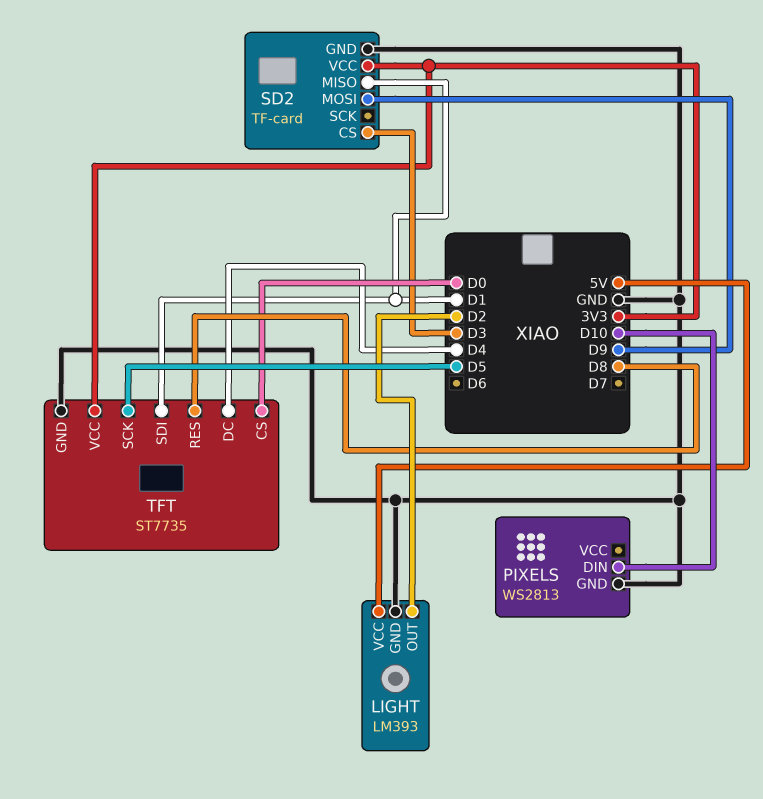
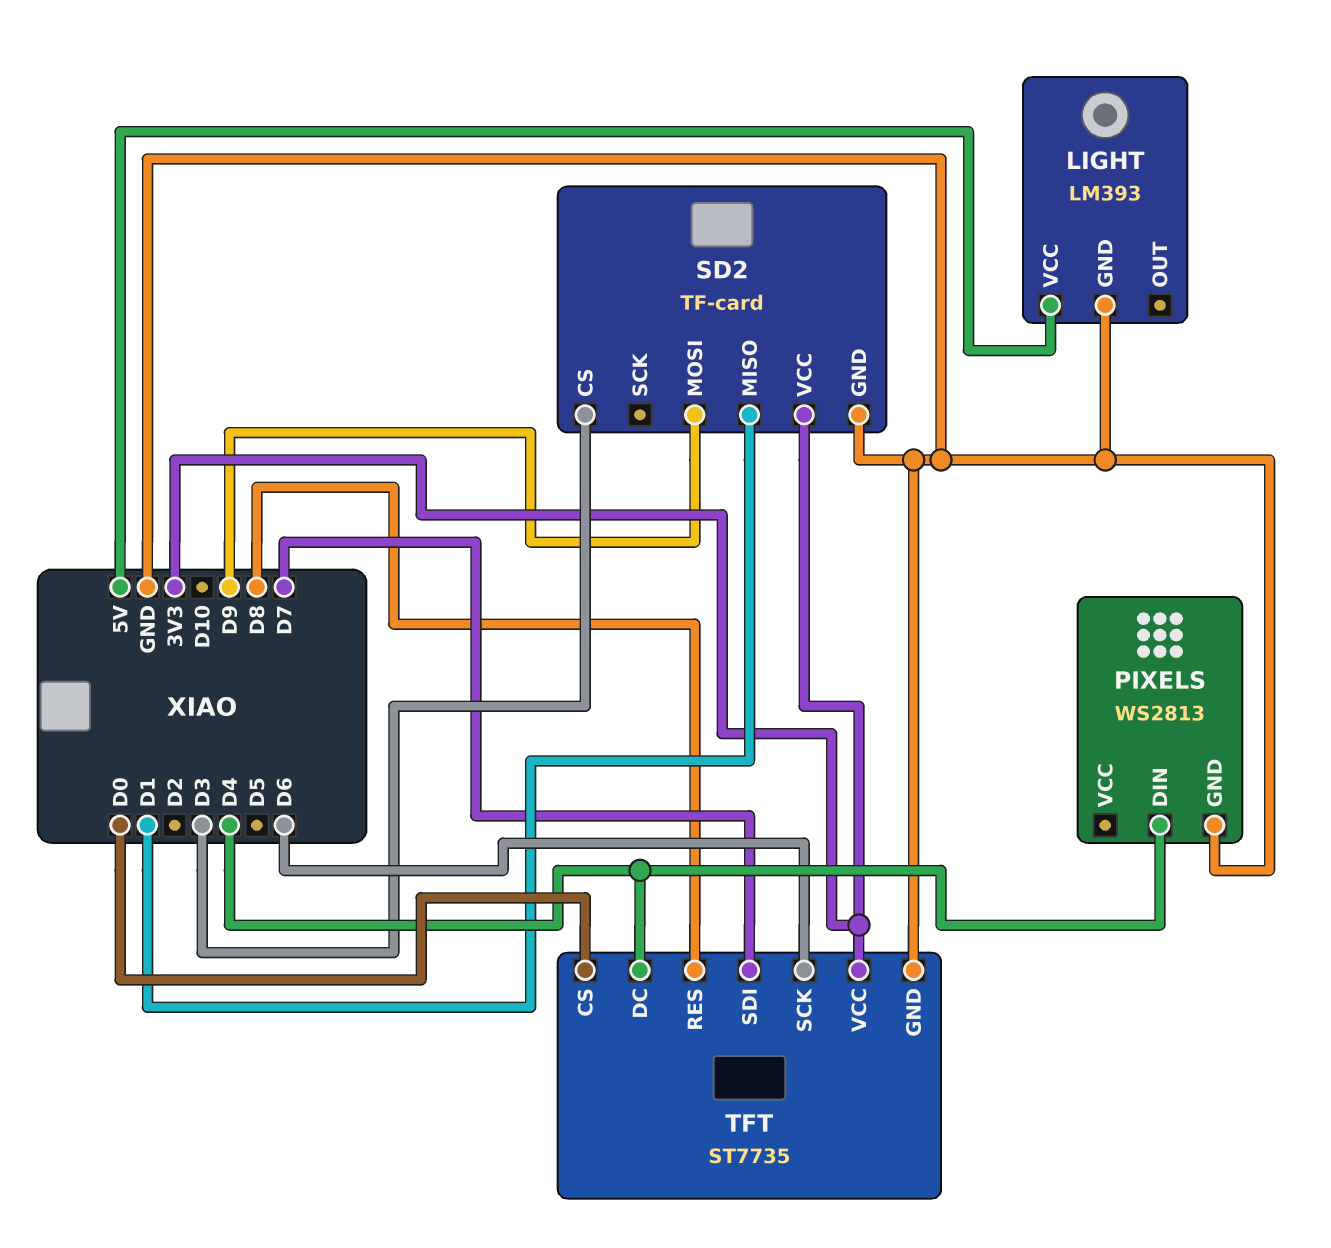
LIGHT pin OUT: D2 -> none
PIXELS pin DIN: D10 -> D4
TFT pin SCK: D5 -> D6
TFT pin SDI: D1 -> D7

